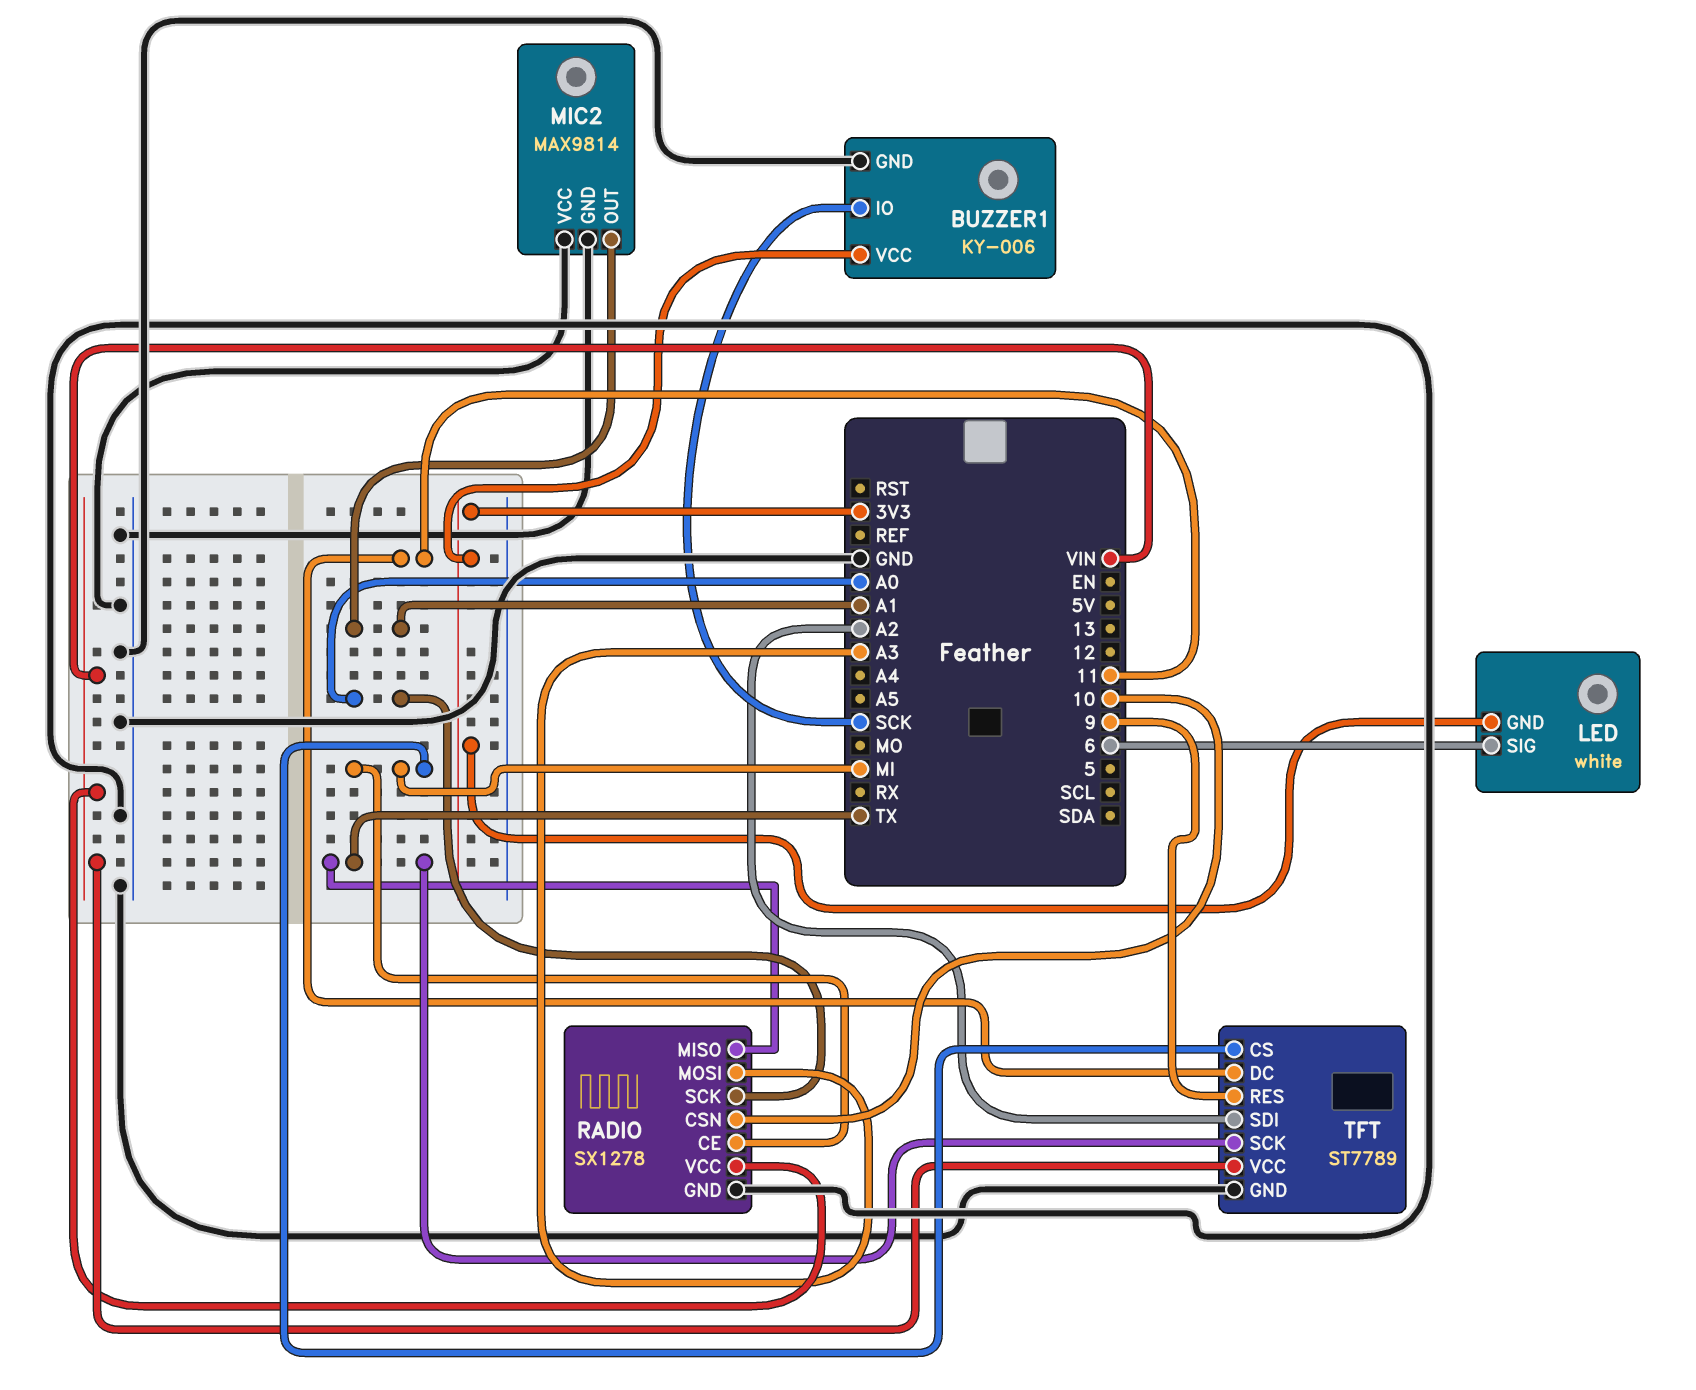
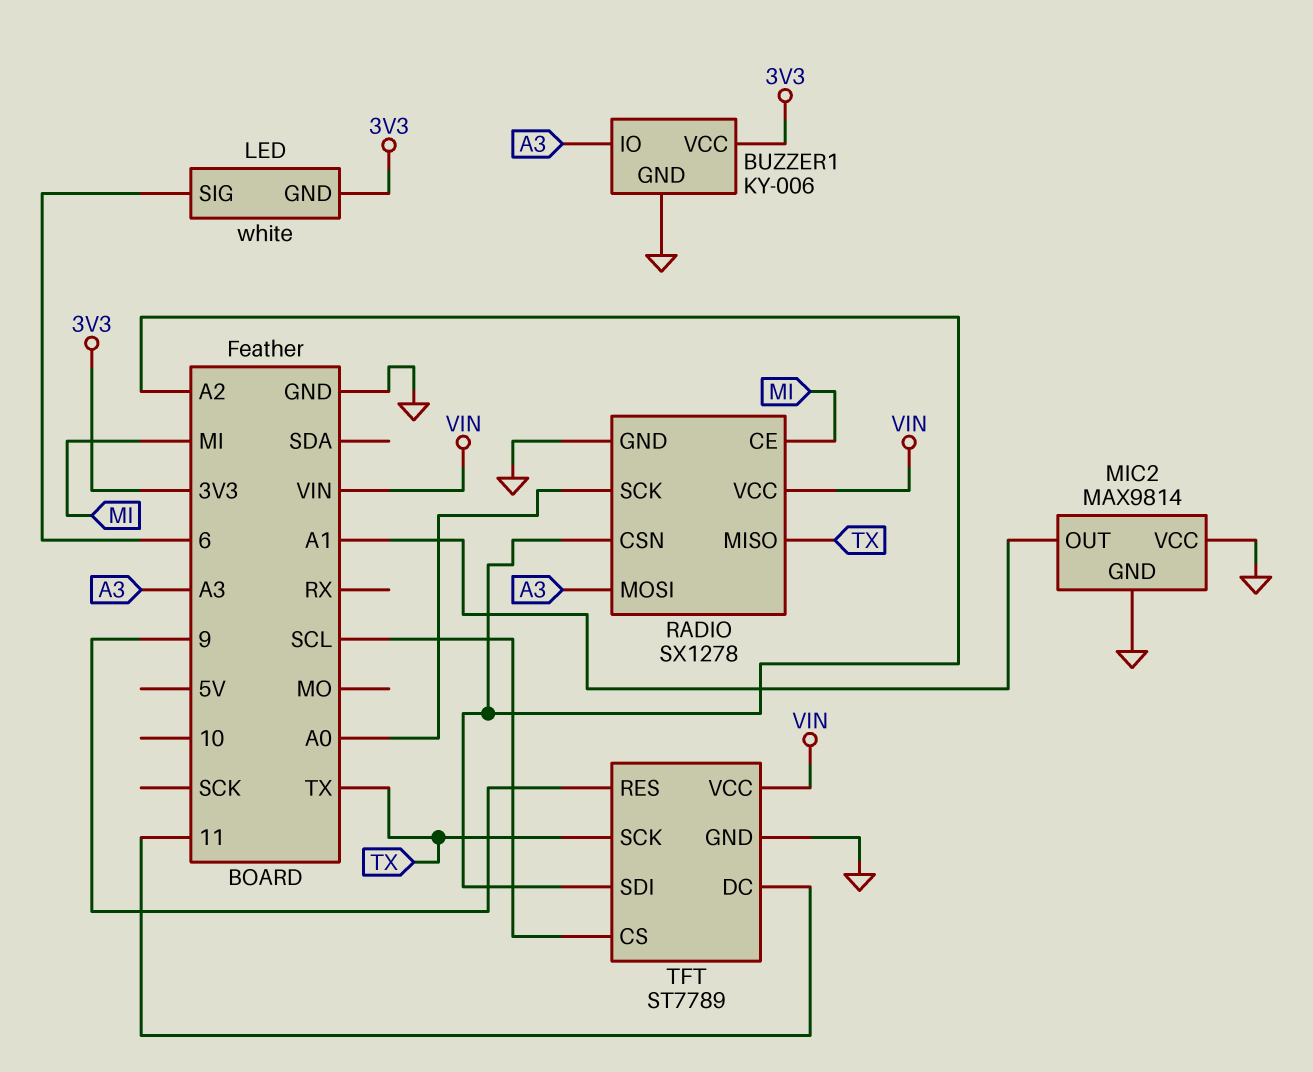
BUZZER1 pin IO: SCK -> A3
RADIO pin CSN: 10 -> A2
TFT pin CS: MI -> SCL

